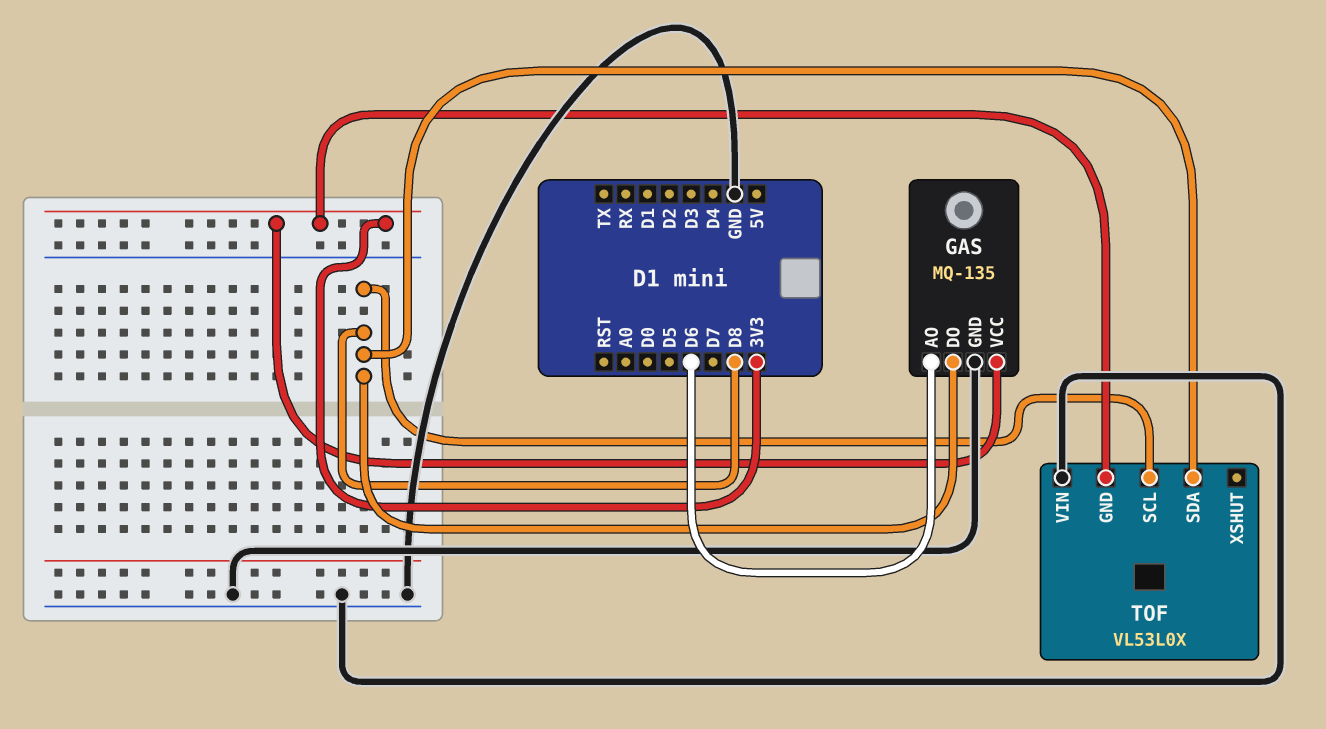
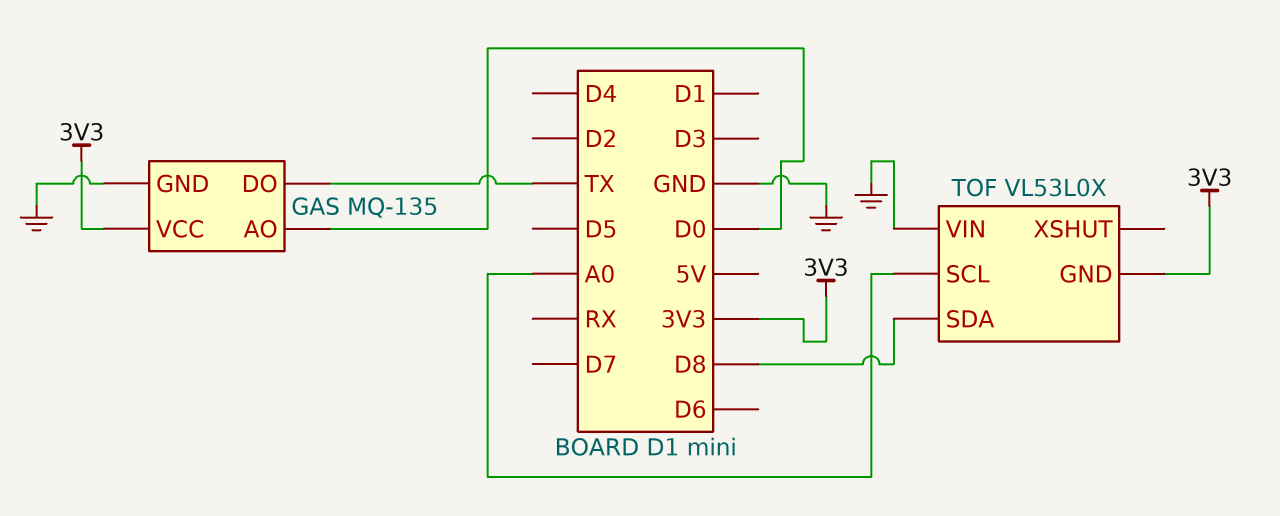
GAS pin AO: D6 -> D0
GAS pin DO: D8 -> TX
TOF pin SCL: D8 -> A0

